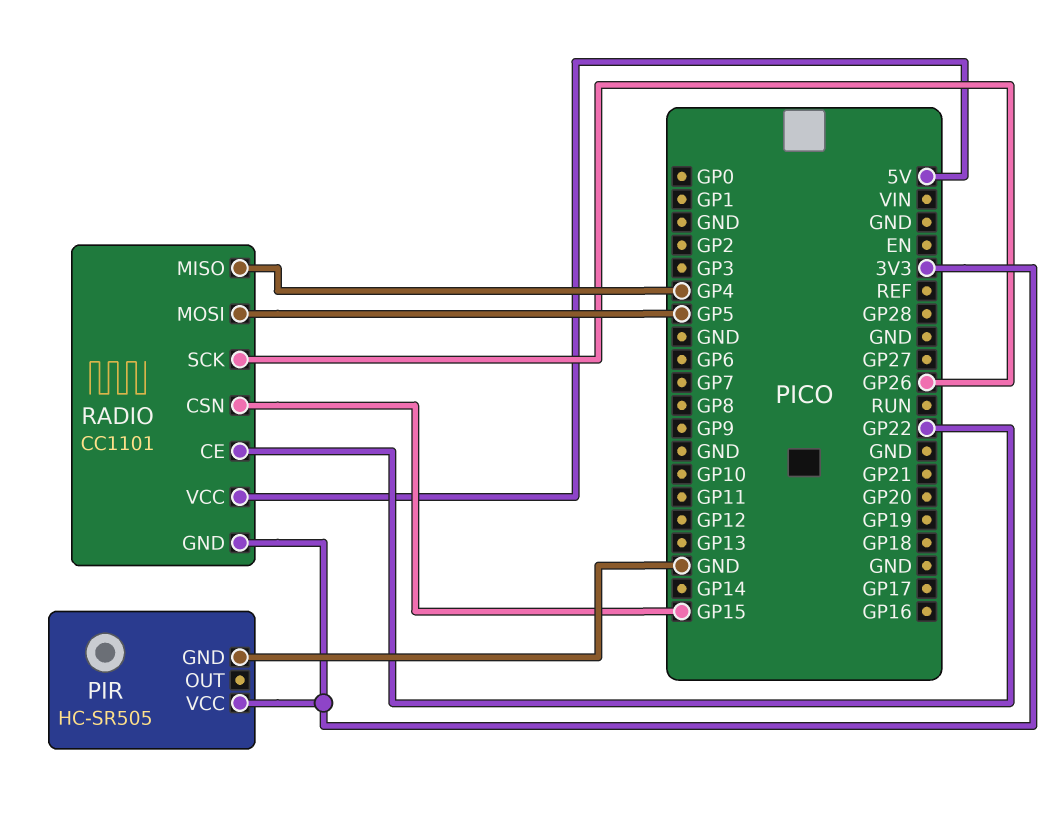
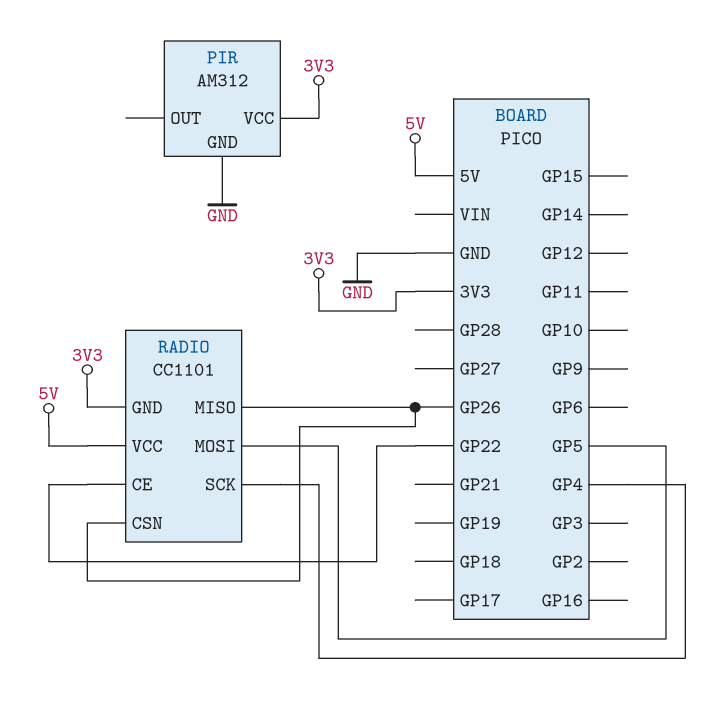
PIR: HC-SR505 -> AM312
RADIO pin CSN: GP15 -> GP26
RADIO pin MISO: GP4 -> GP26
RADIO pin SCK: GP26 -> GP4

